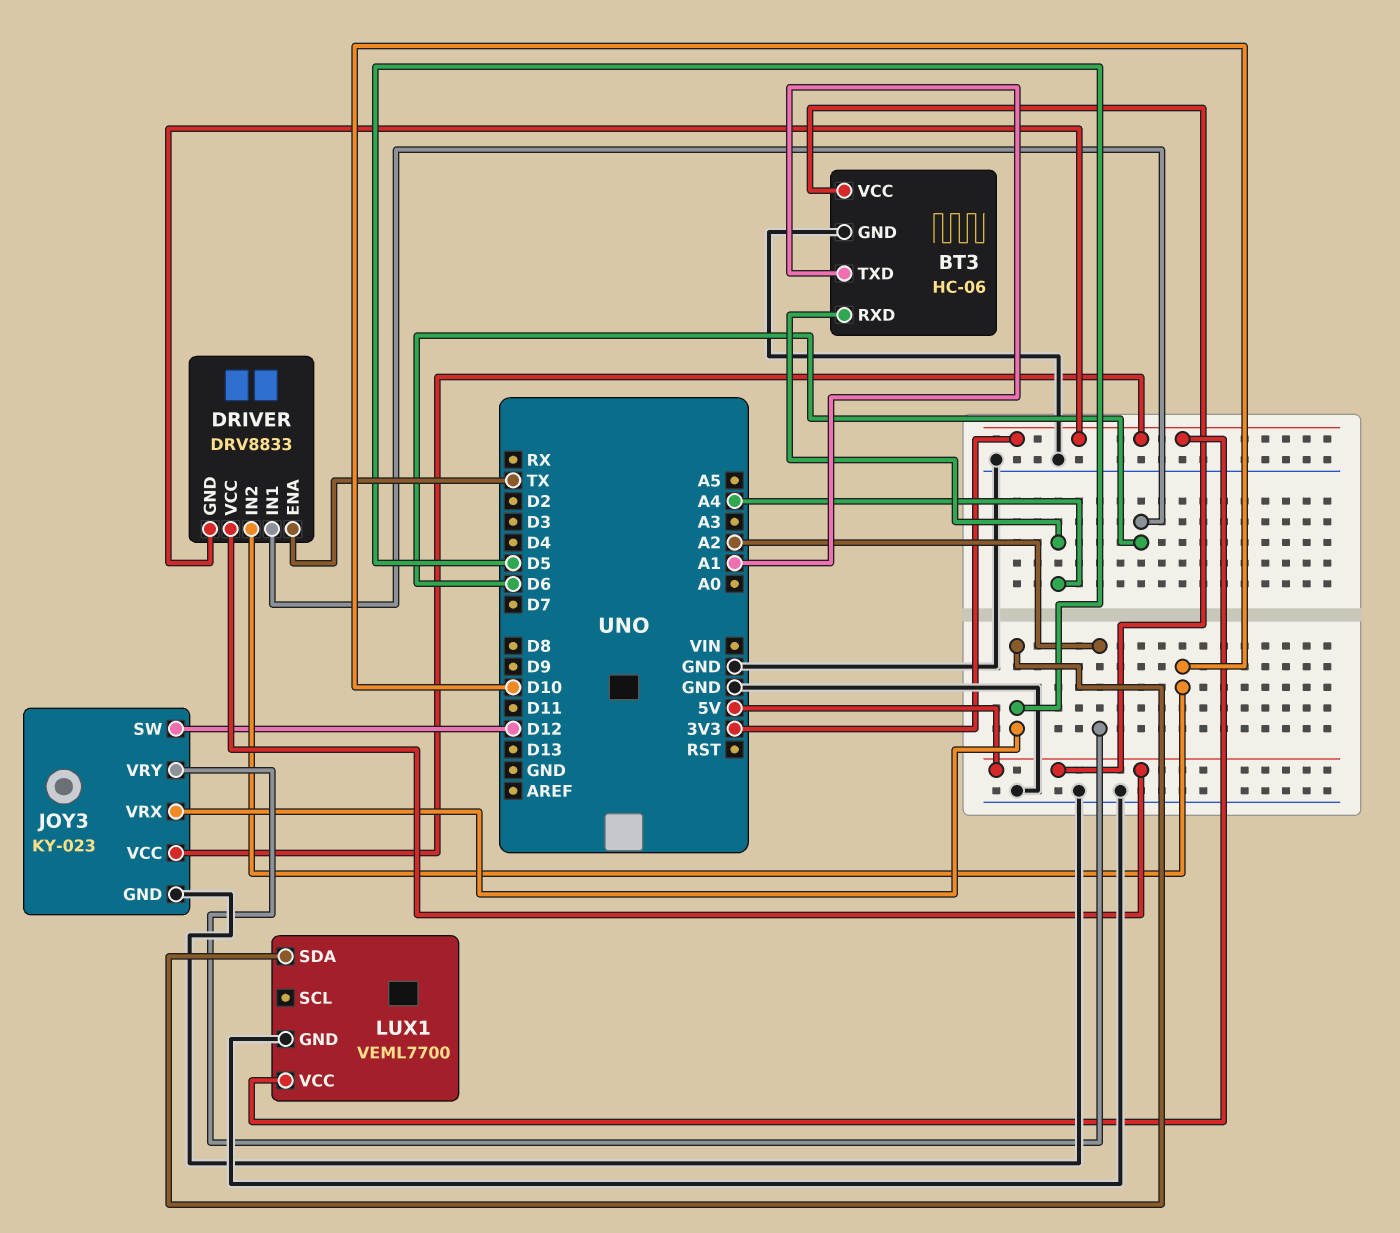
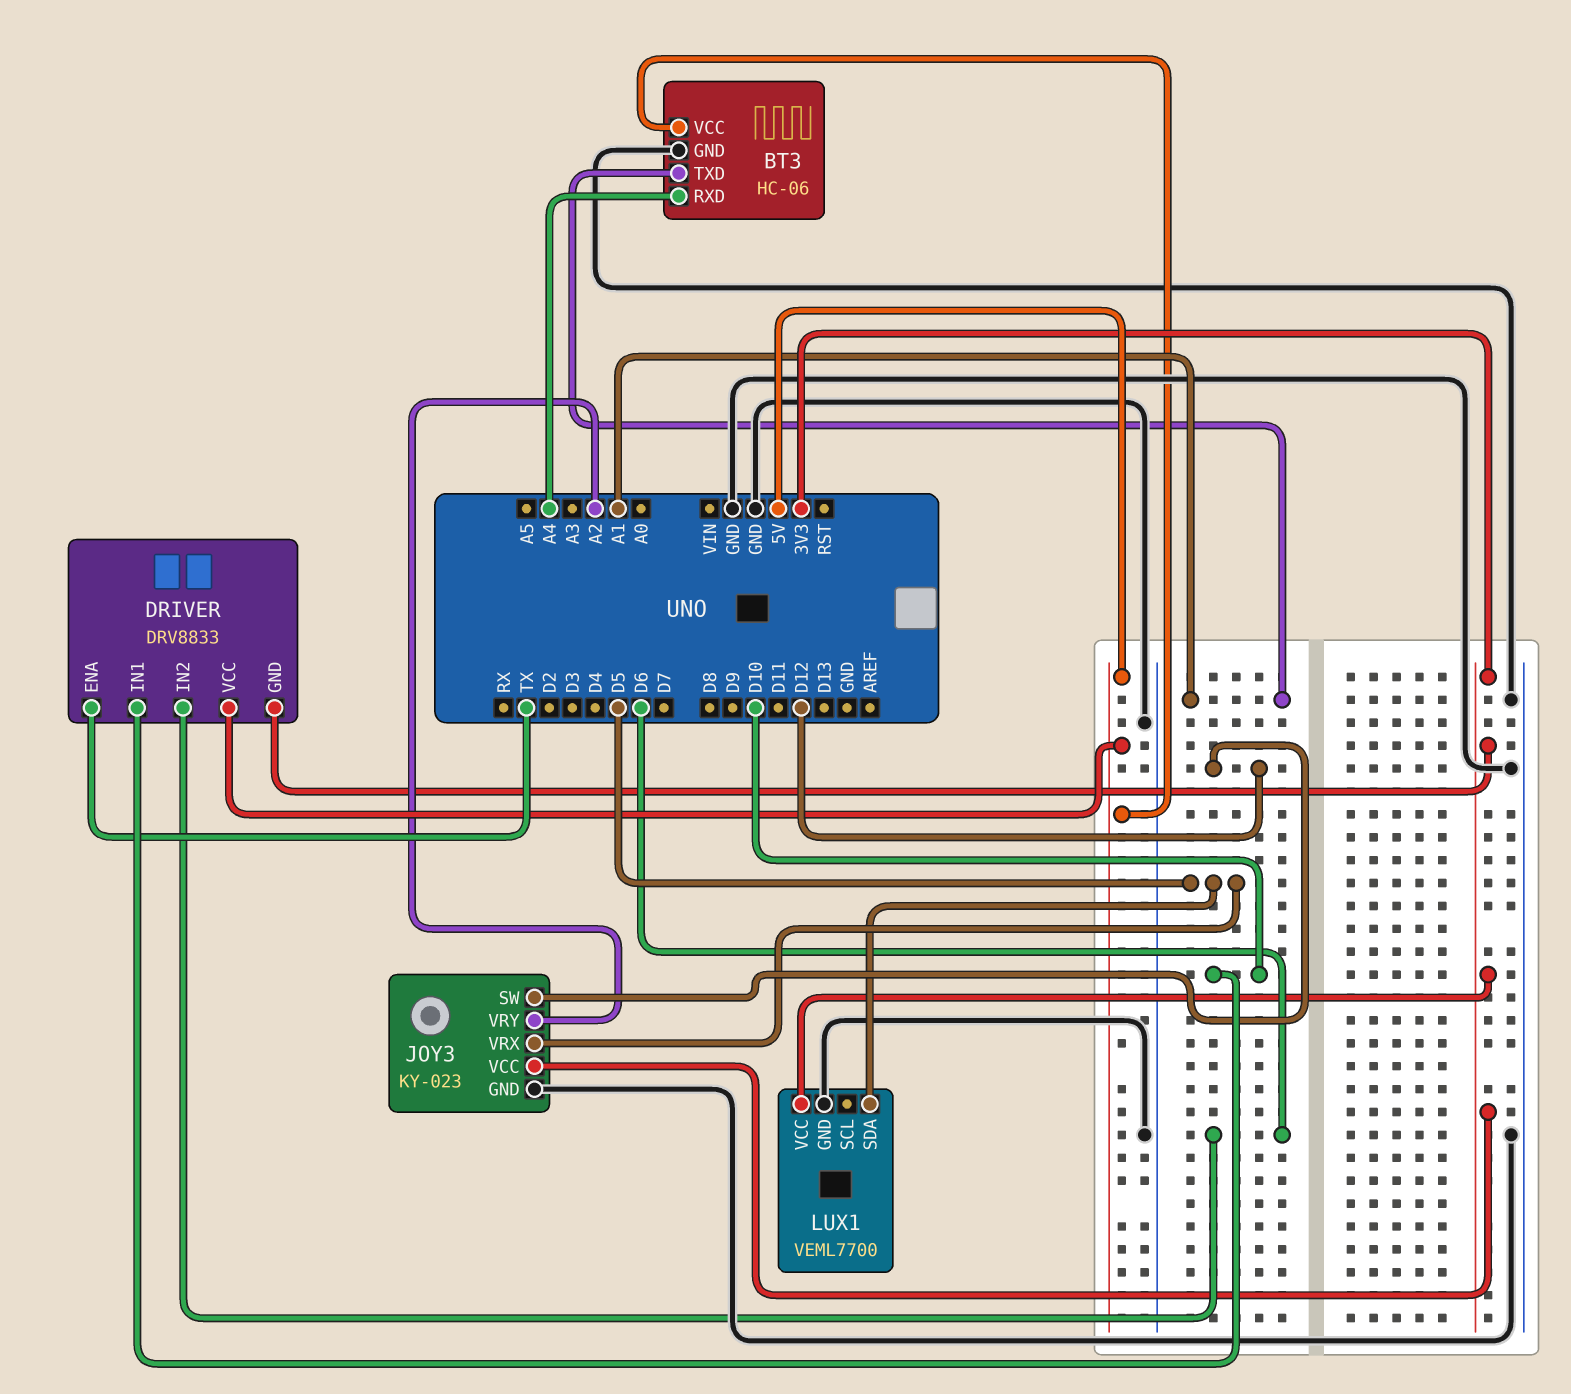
DRIVER pin IN1: D6 -> D10
DRIVER pin IN2: D10 -> D6

